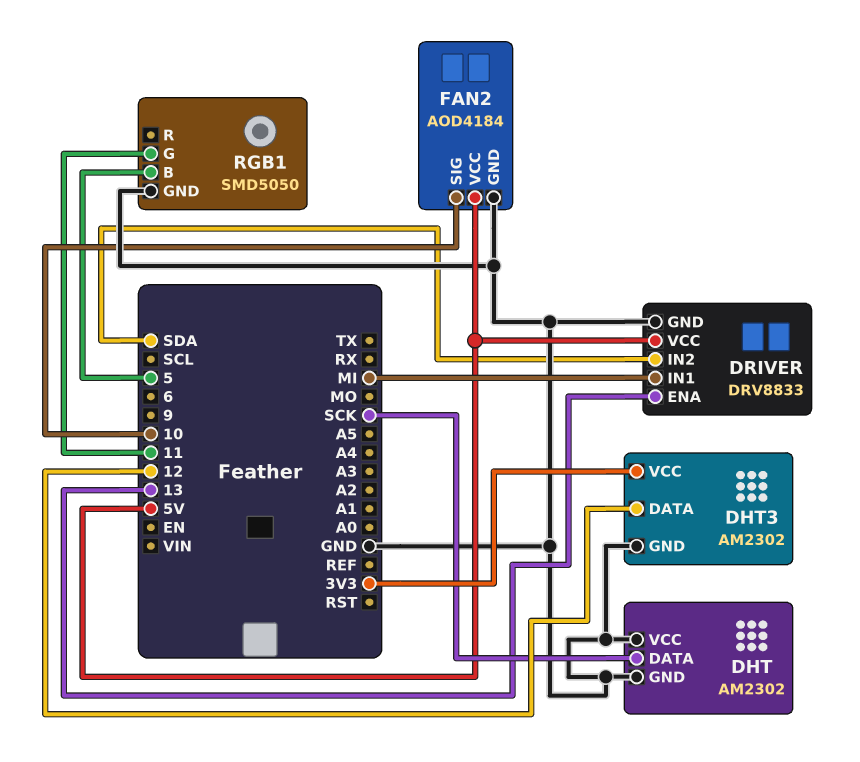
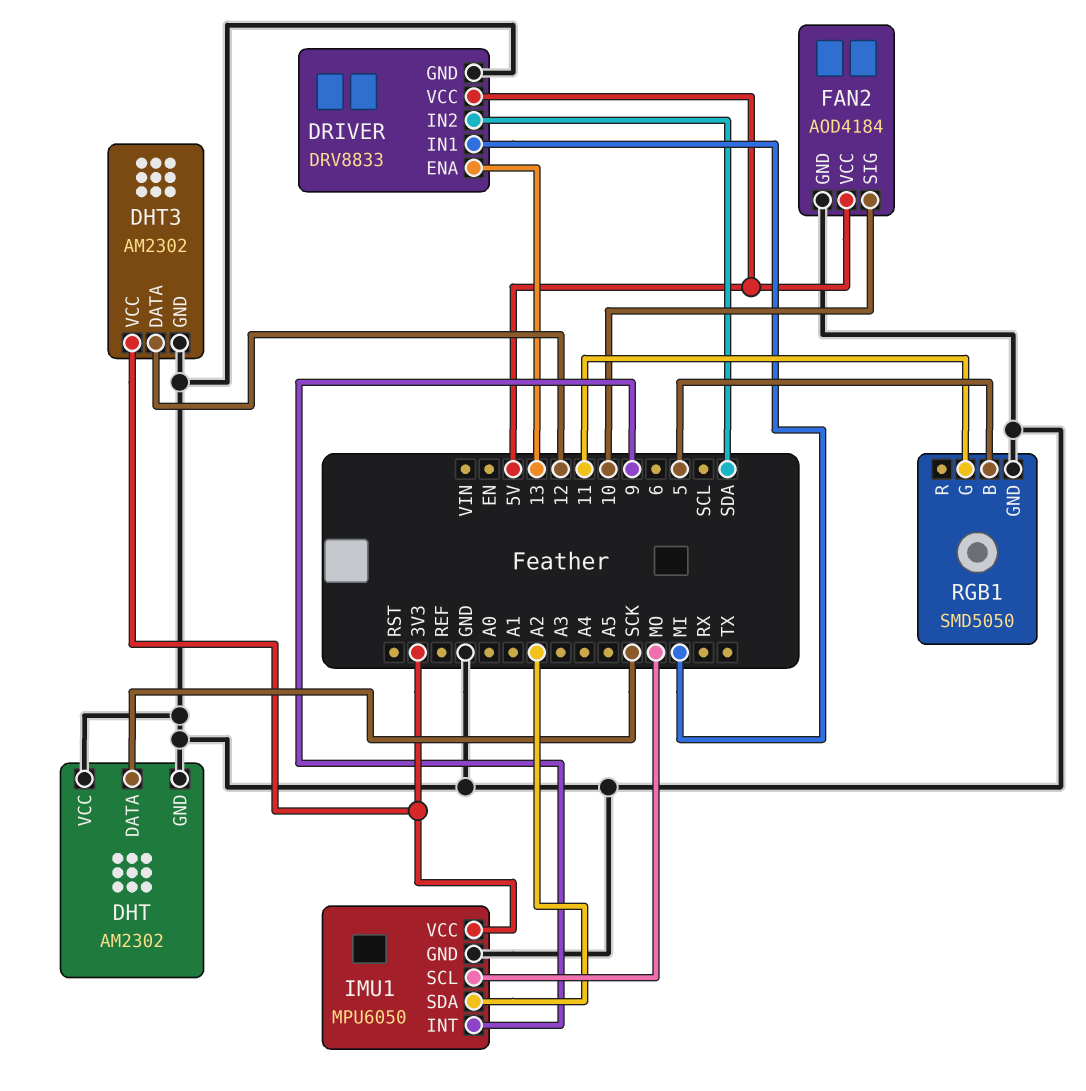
IMU1: none -> MPU6050
IMU1 pin GND: none -> GND
IMU1 pin INT: none -> 9
IMU1 pin SCL: none -> MO
IMU1 pin SDA: none -> A2
IMU1 pin VCC: none -> 3V3

